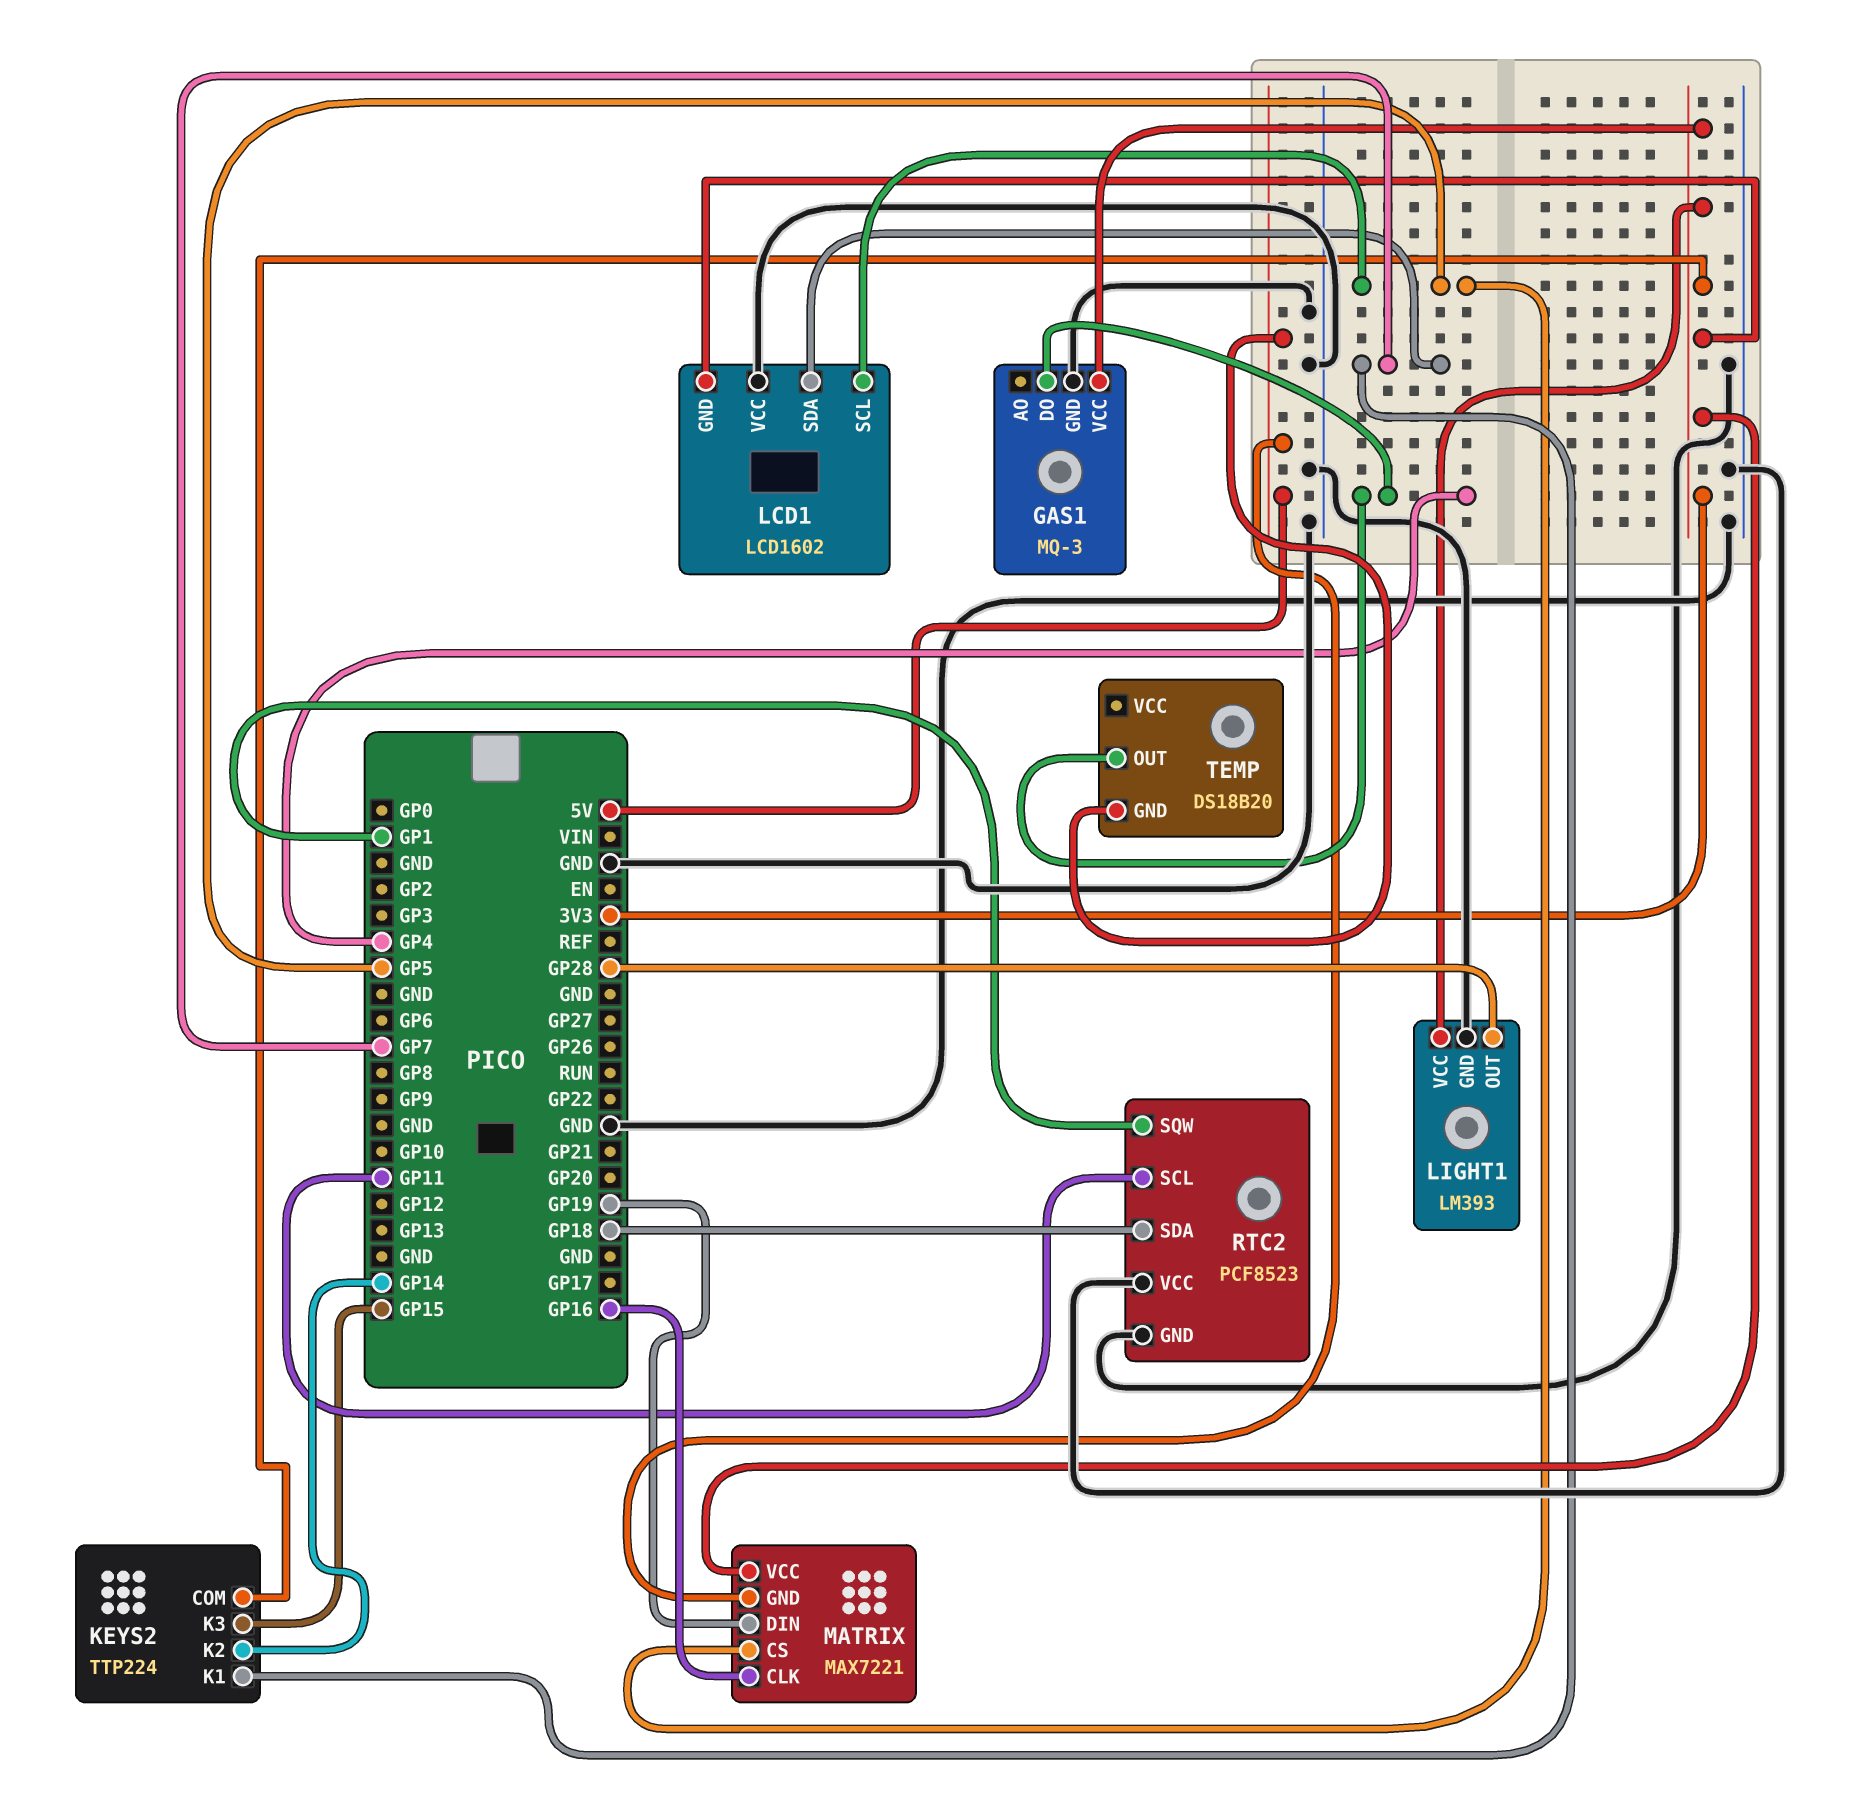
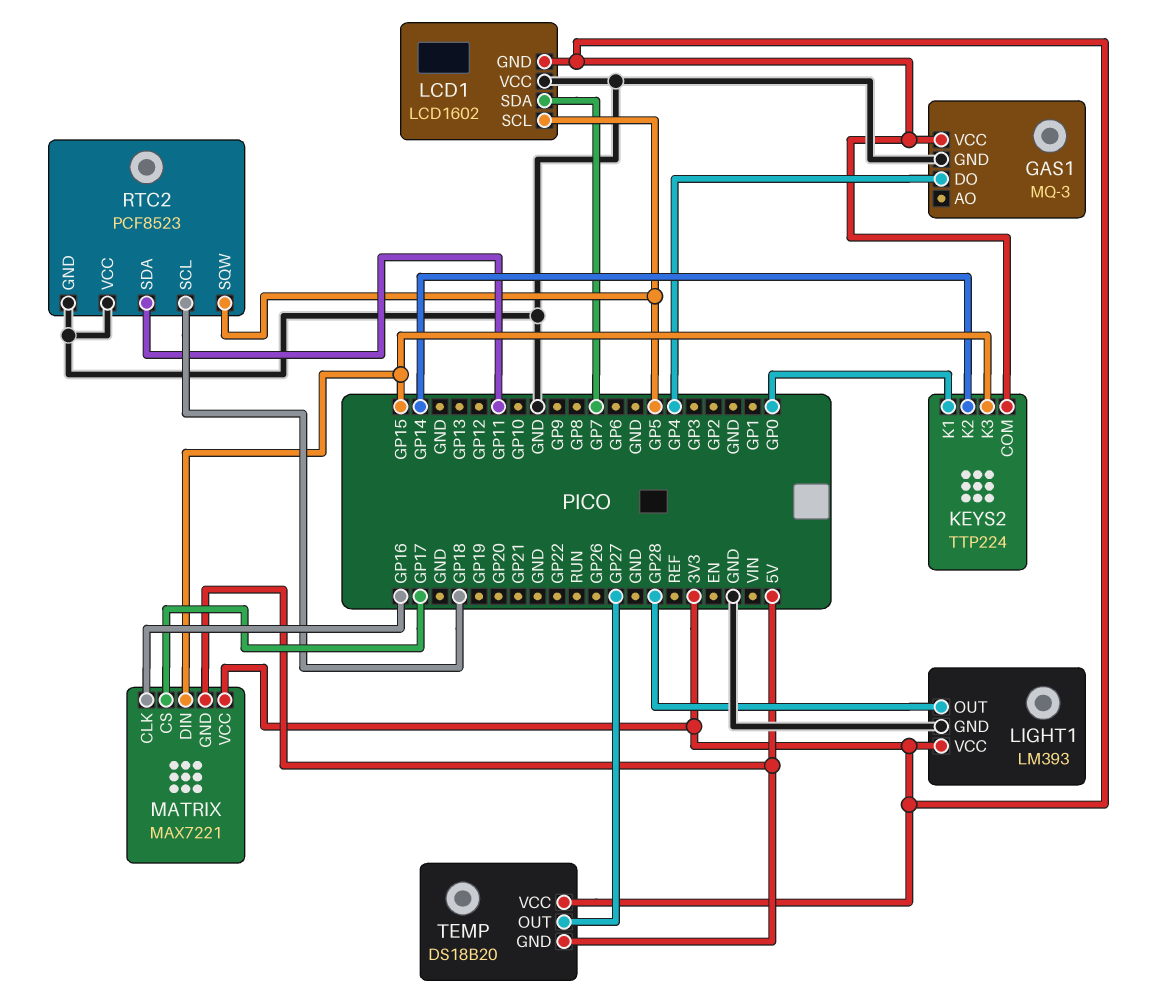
KEYS2 pin K1: GP7 -> GP0
MATRIX pin CS: GP5 -> GP17
MATRIX pin DIN: GP19 -> GP15
RTC2 pin SCL: GP11 -> GP18
RTC2 pin SDA: GP18 -> GP11
RTC2 pin SQW: GP1 -> GP5
TEMP pin OUT: GP4 -> GP27
TEMP pin VCC: none -> 3V3

